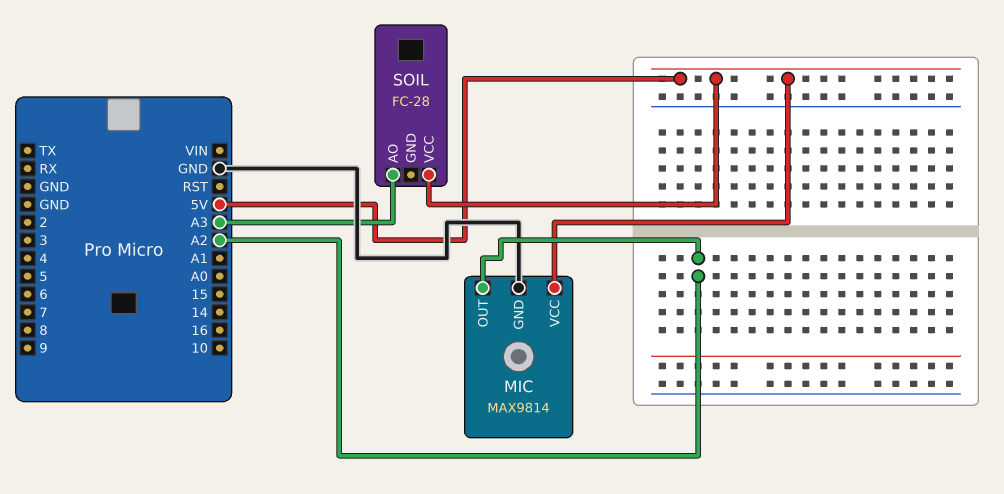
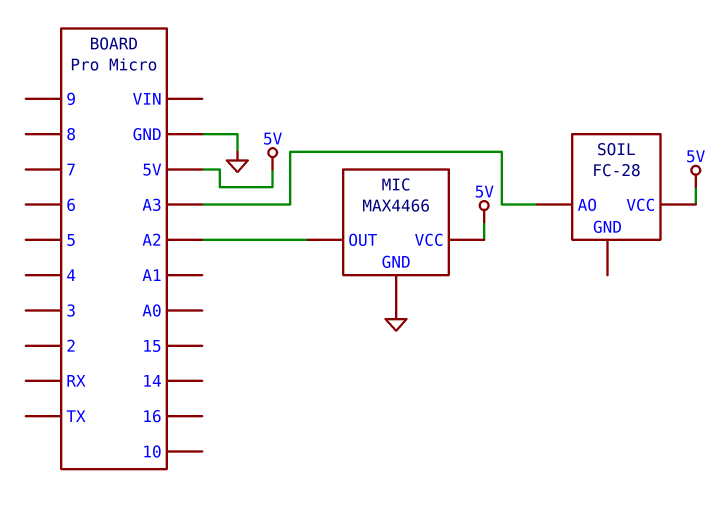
MIC: MAX9814 -> MAX4466

